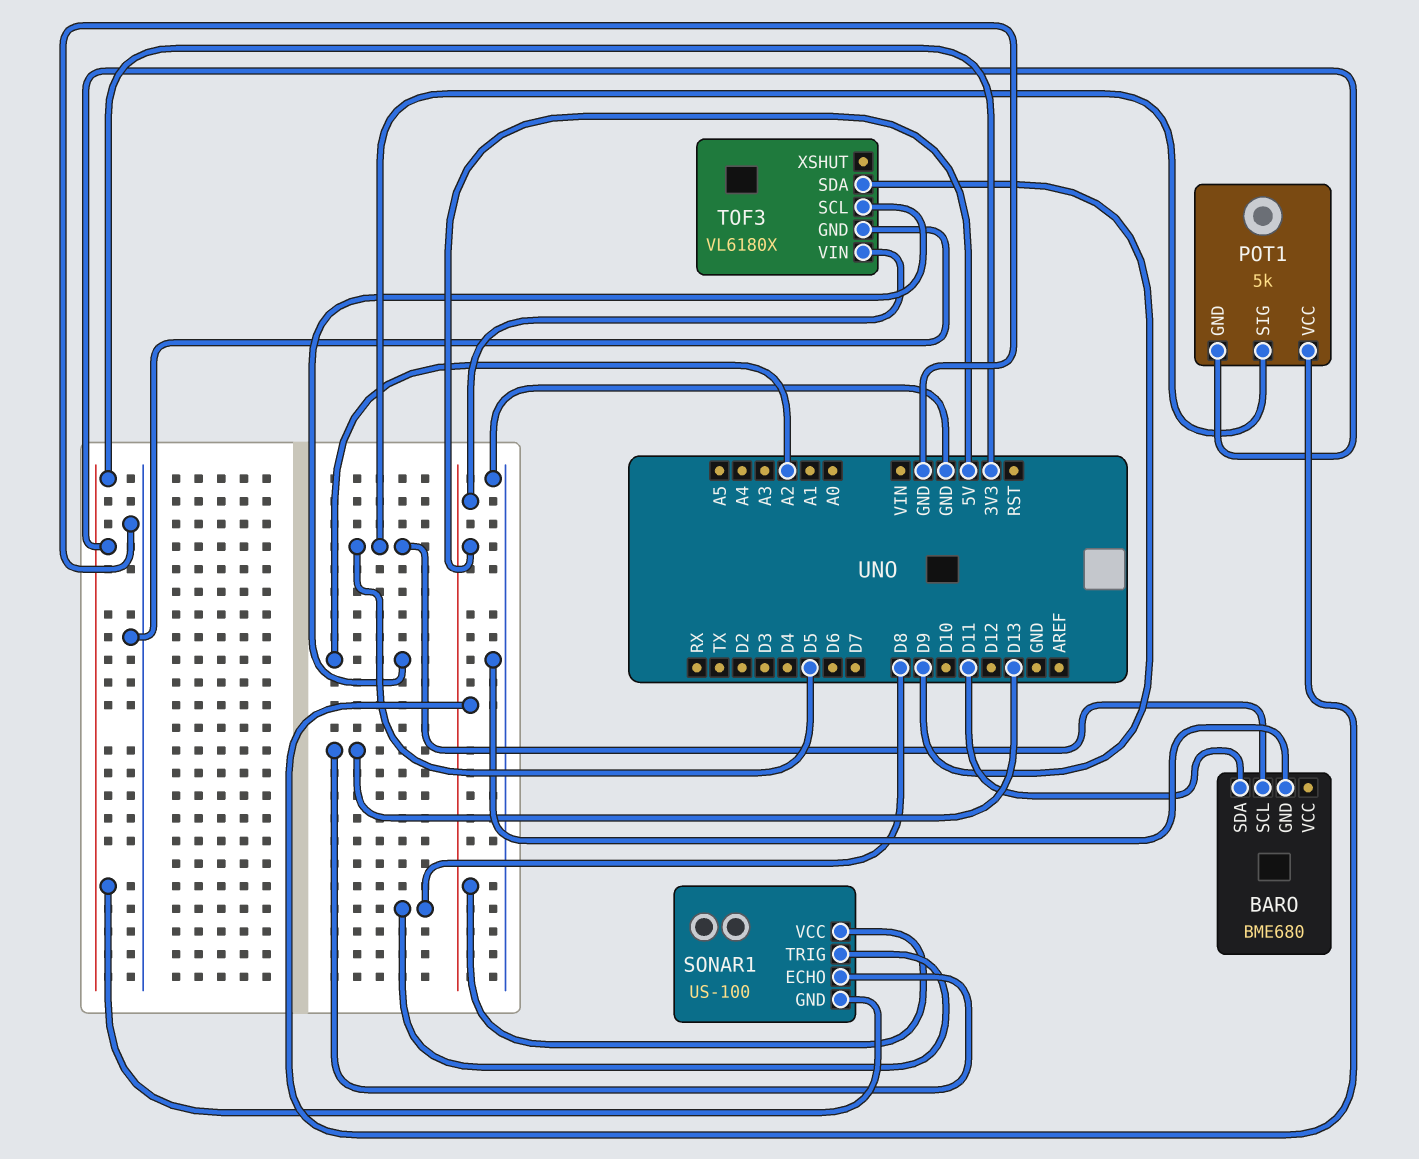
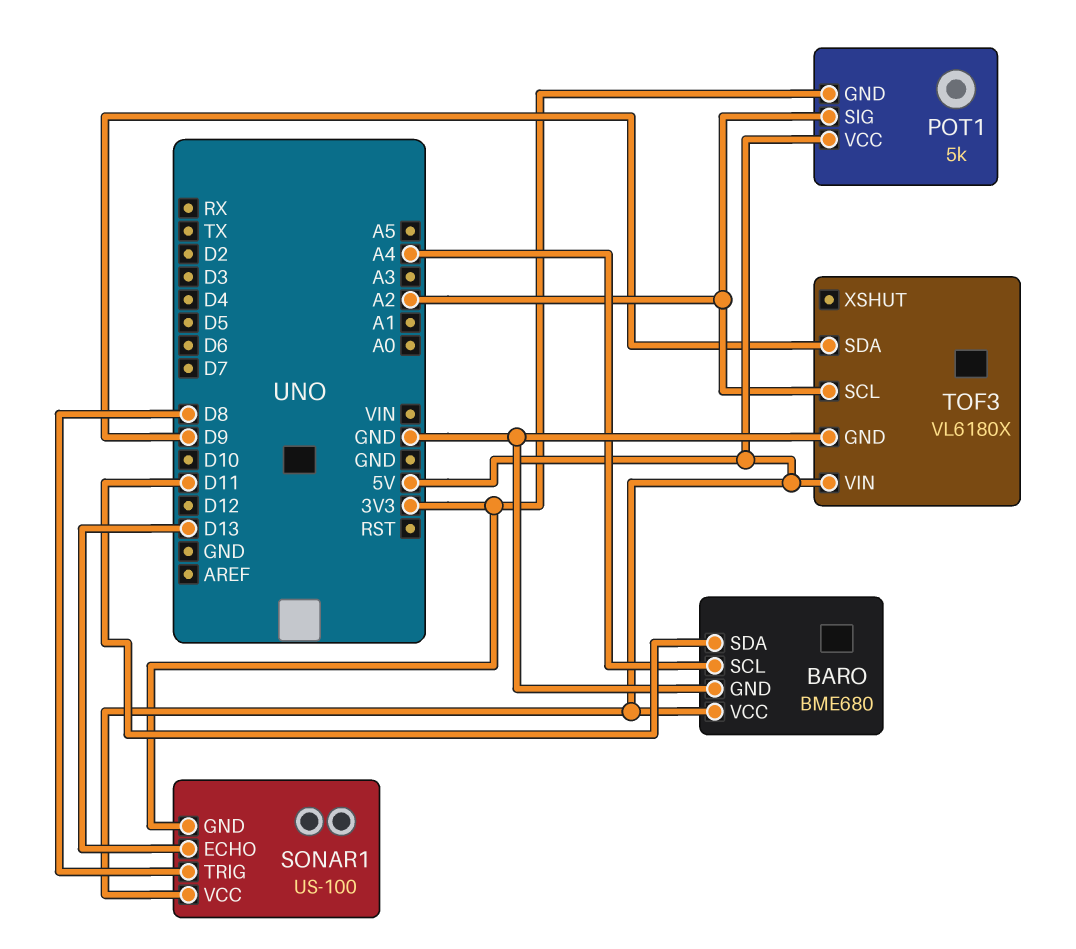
BARO pin SCL: D5 -> A4
BARO pin VCC: none -> 5V
POT1 pin SIG: D5 -> A2

